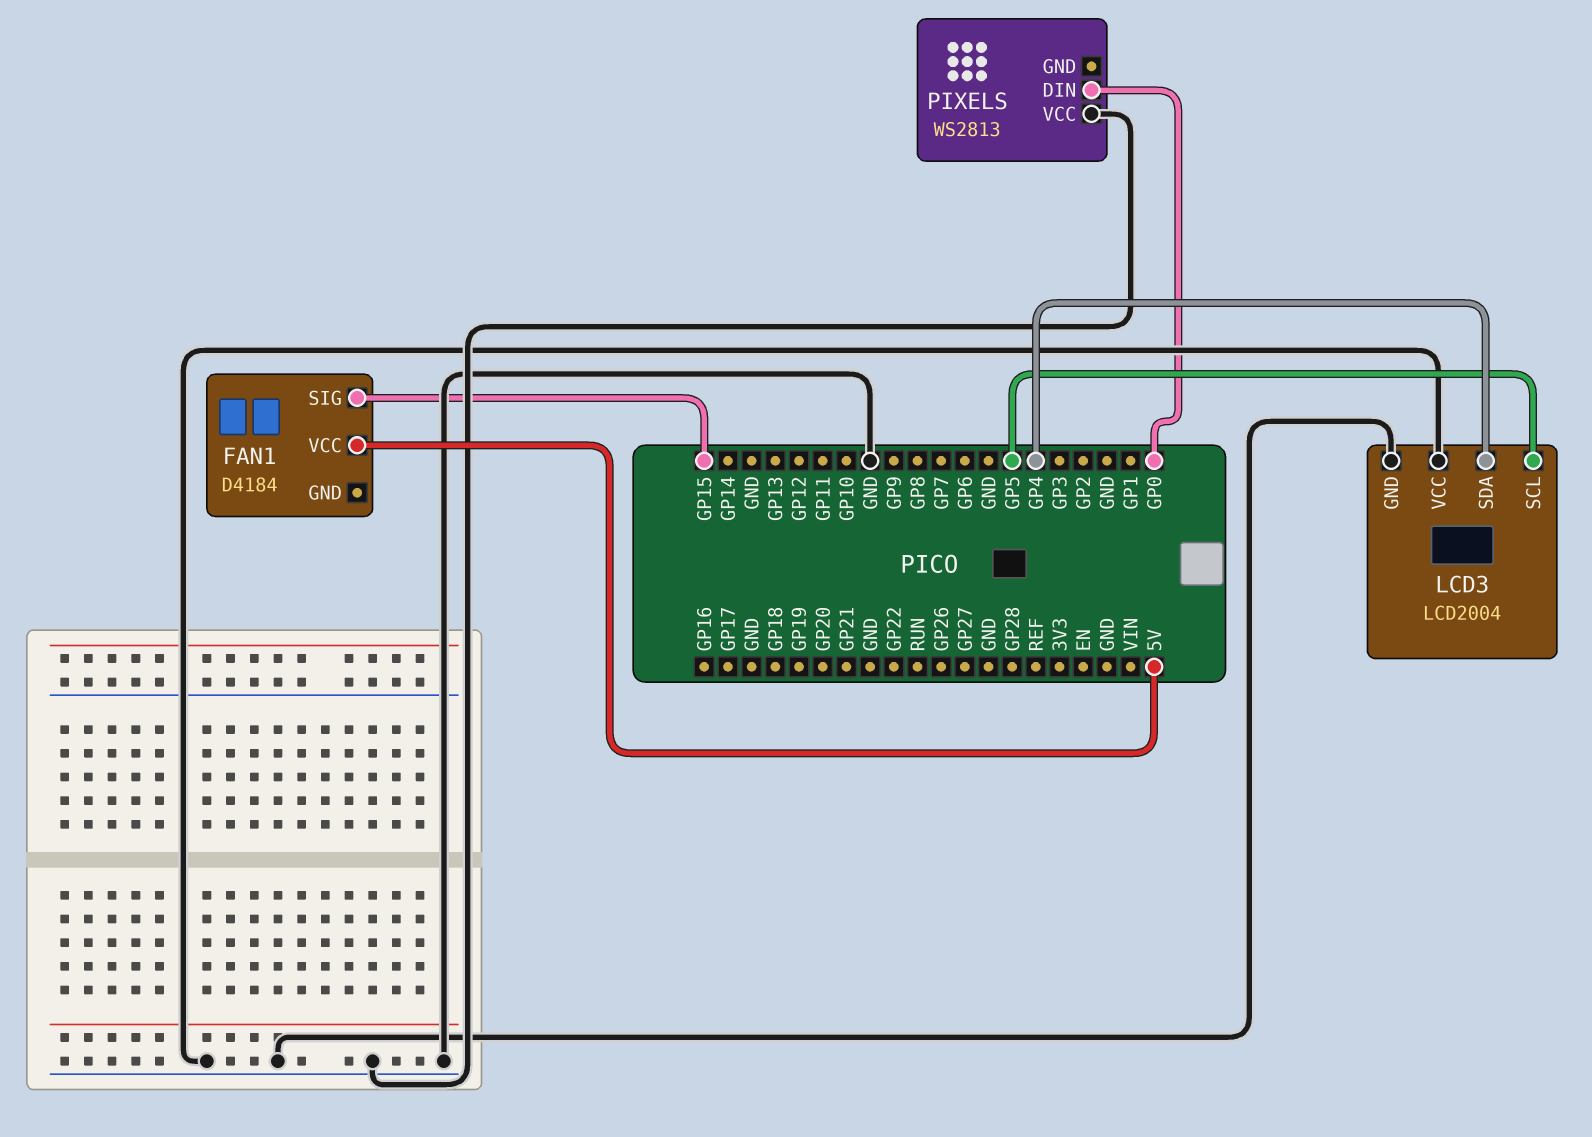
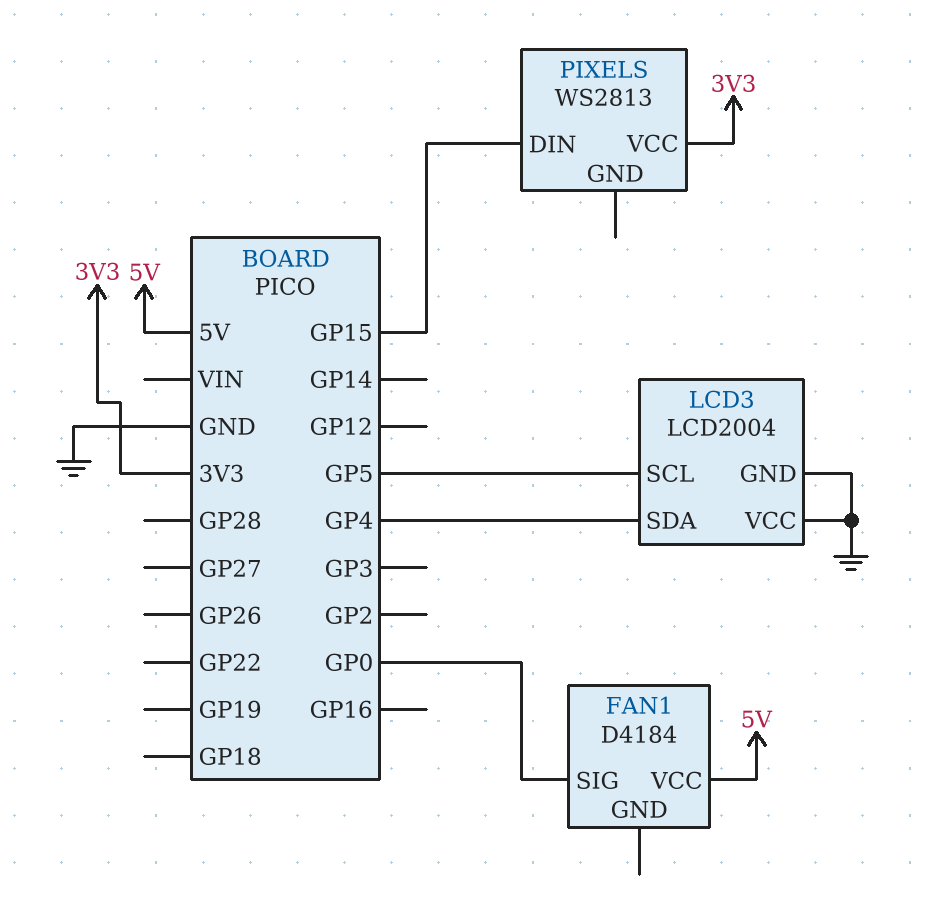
FAN1 pin SIG: GP15 -> GP0
PIXELS pin DIN: GP0 -> GP15
PIXELS pin VCC: GND -> 3V3

